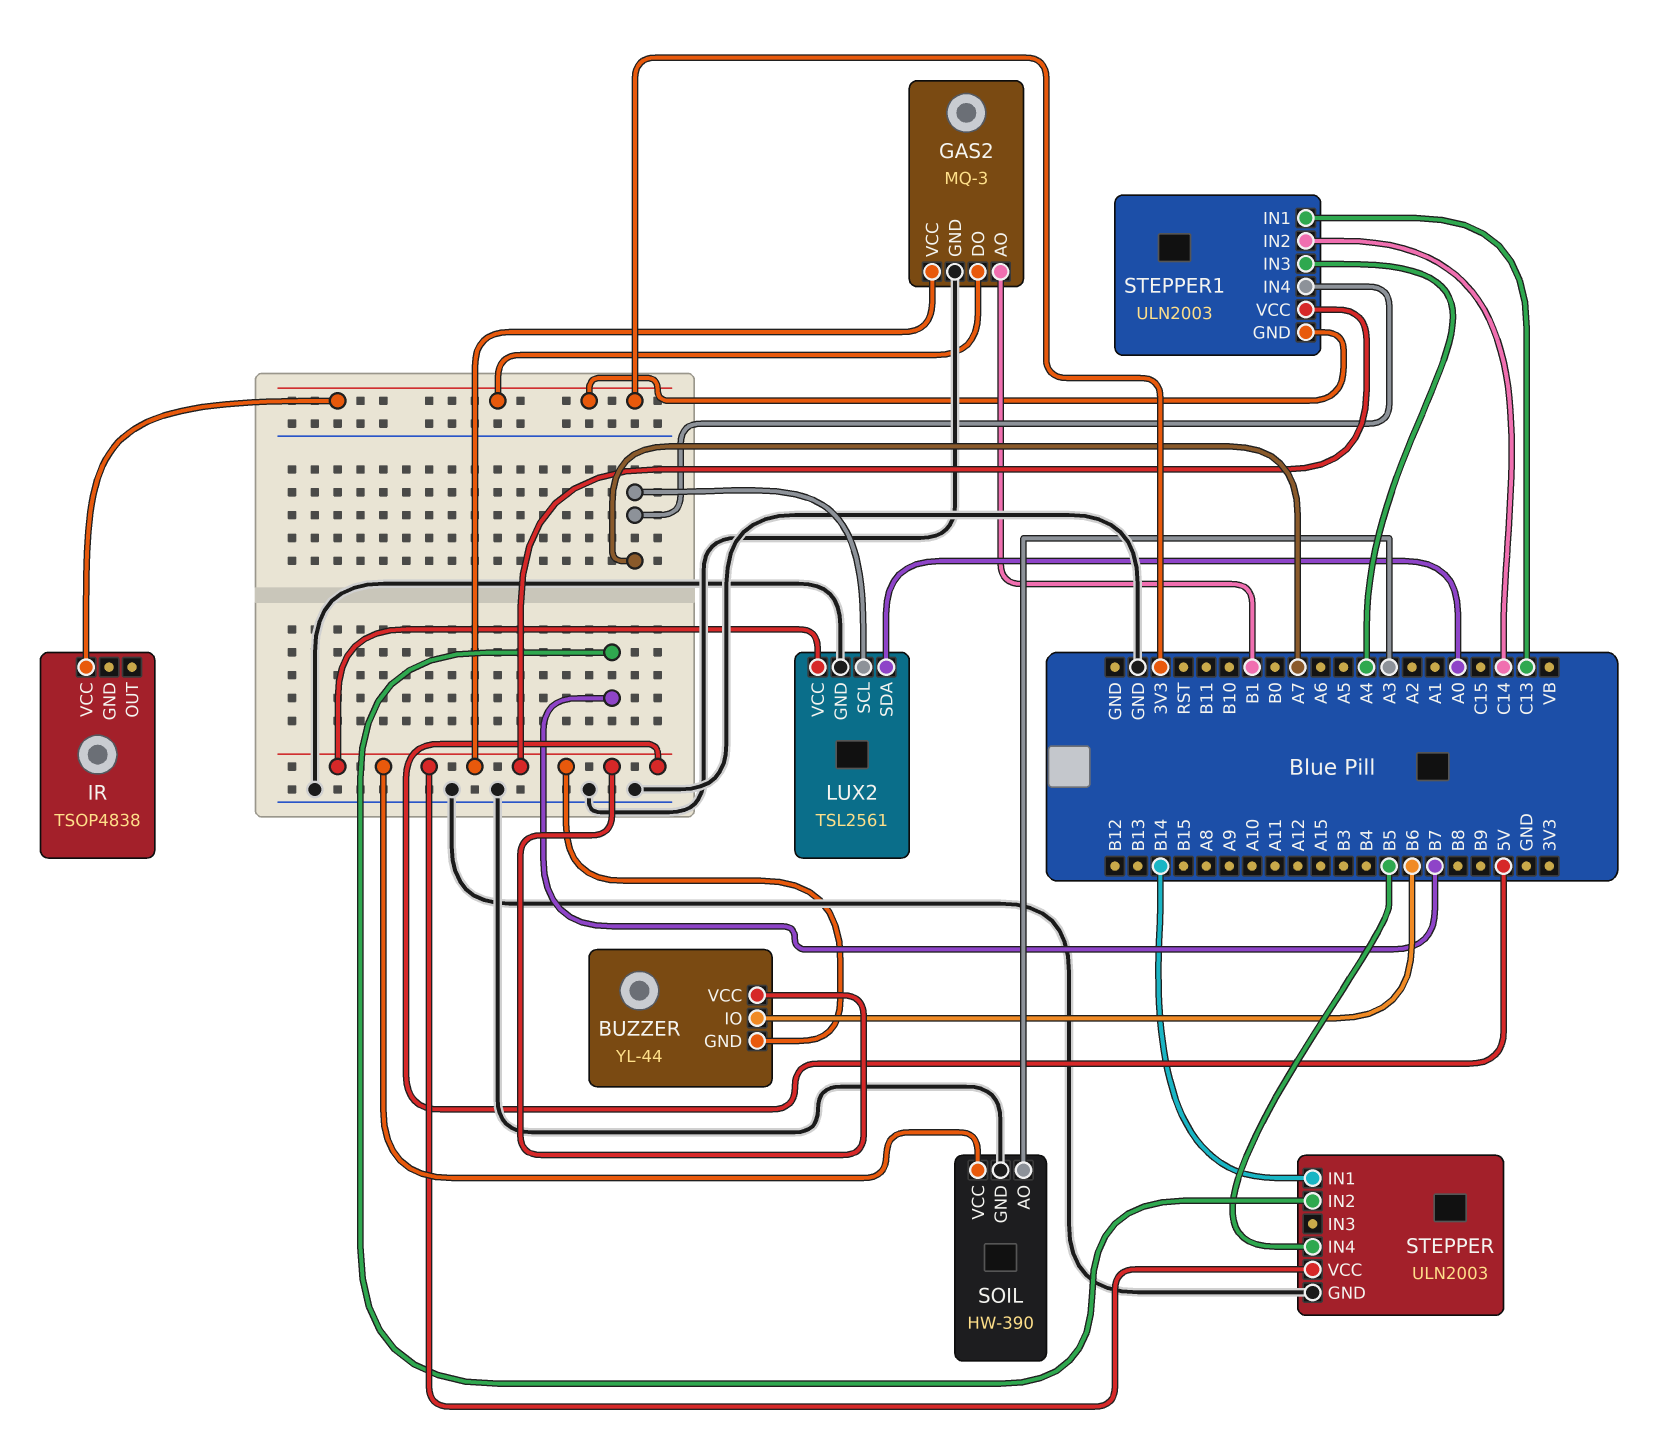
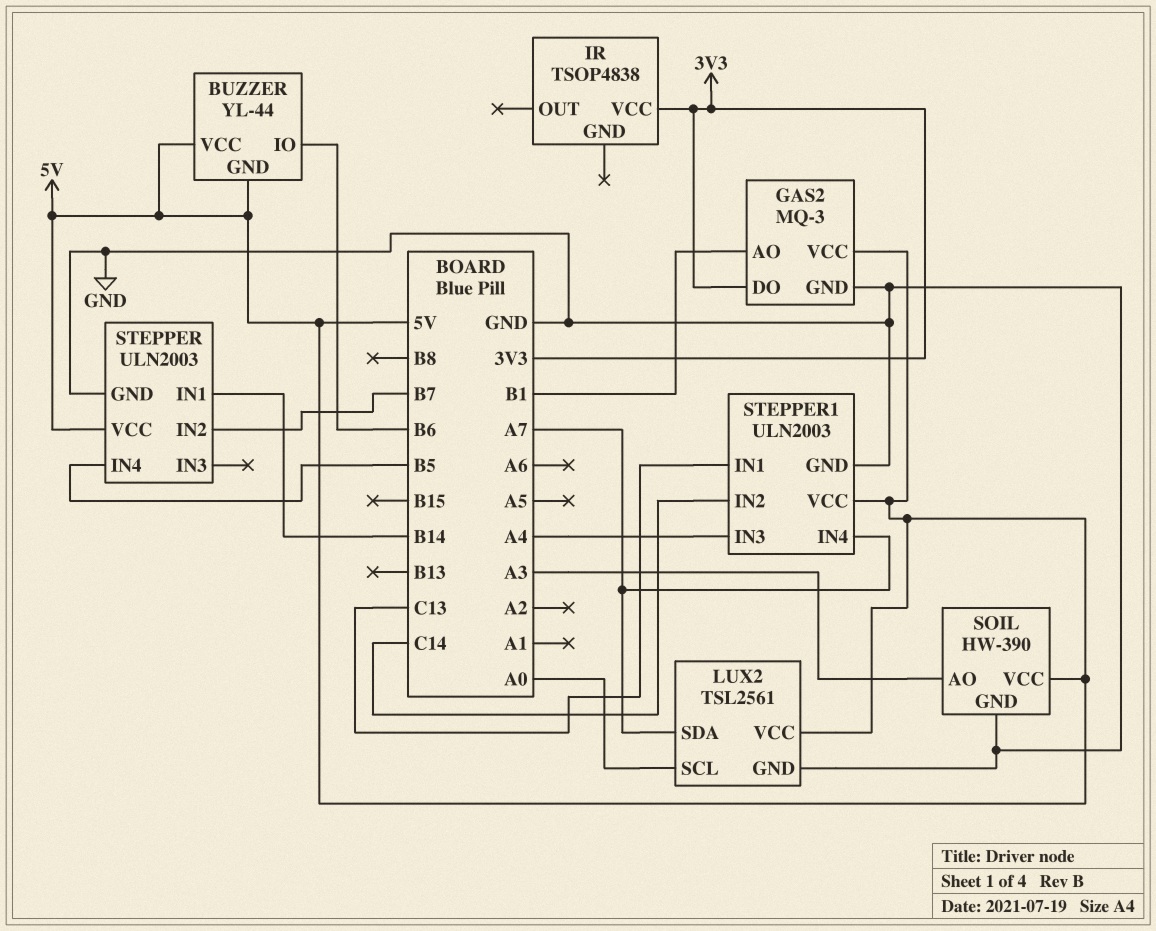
LUX2 pin SCL: A7 -> A0
LUX2 pin SDA: A0 -> A7
STEPPER1 pin GND: 3V3 -> GND

